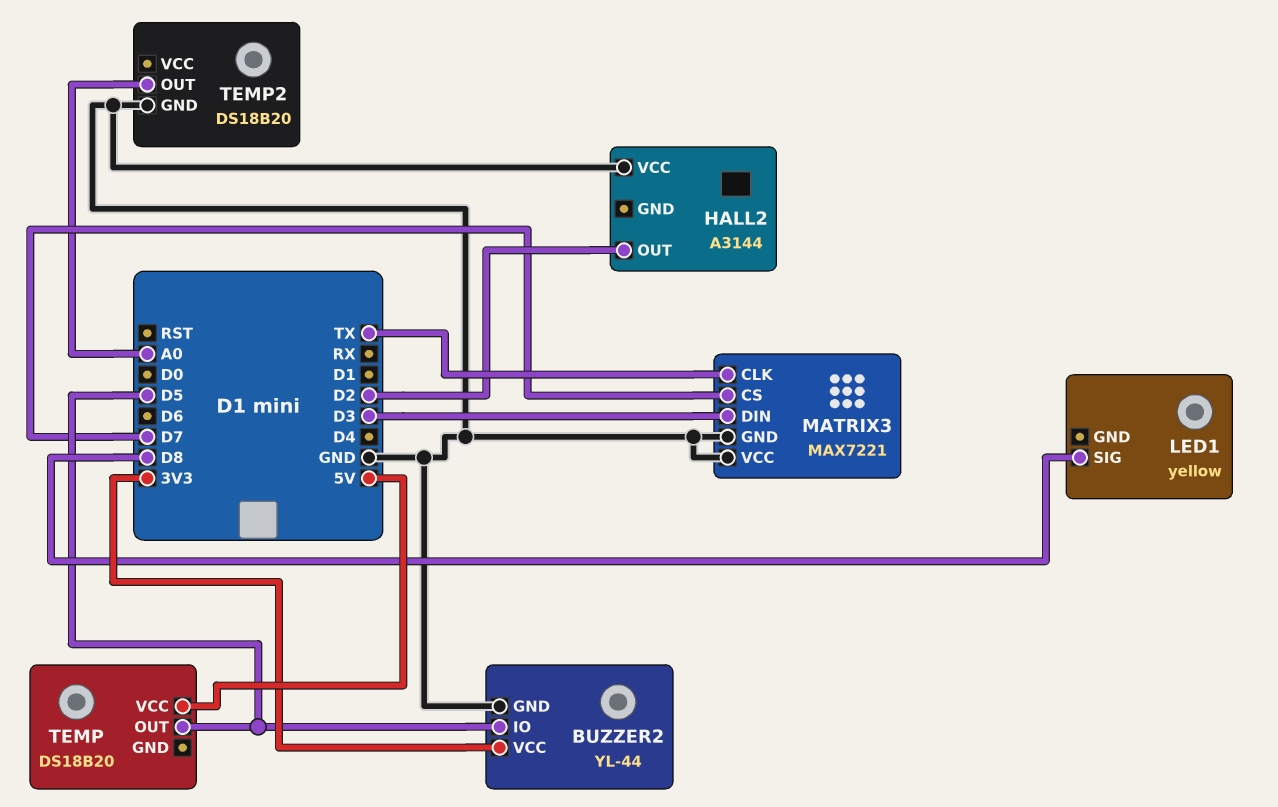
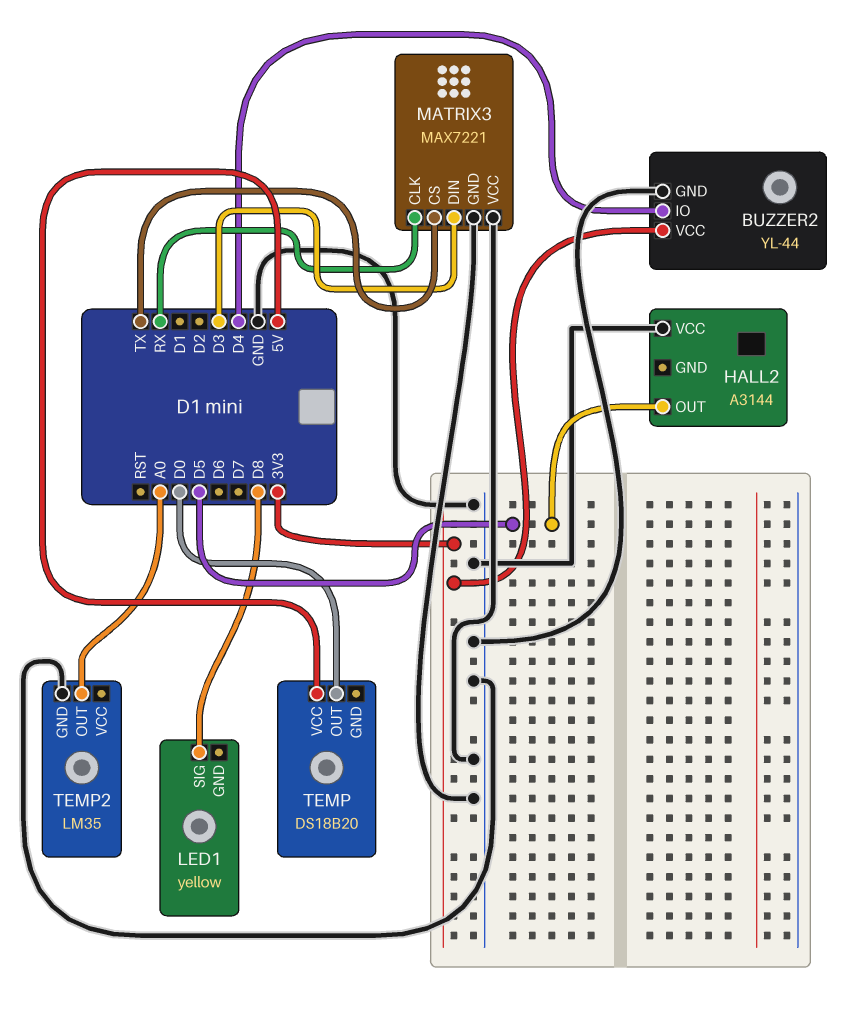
BUZZER2 pin IO: D5 -> D4
HALL2 pin OUT: D2 -> D5
MATRIX3 pin CLK: TX -> RX
MATRIX3 pin CS: D7 -> TX
TEMP pin OUT: D5 -> D0
TEMP2: DS18B20 -> LM35

